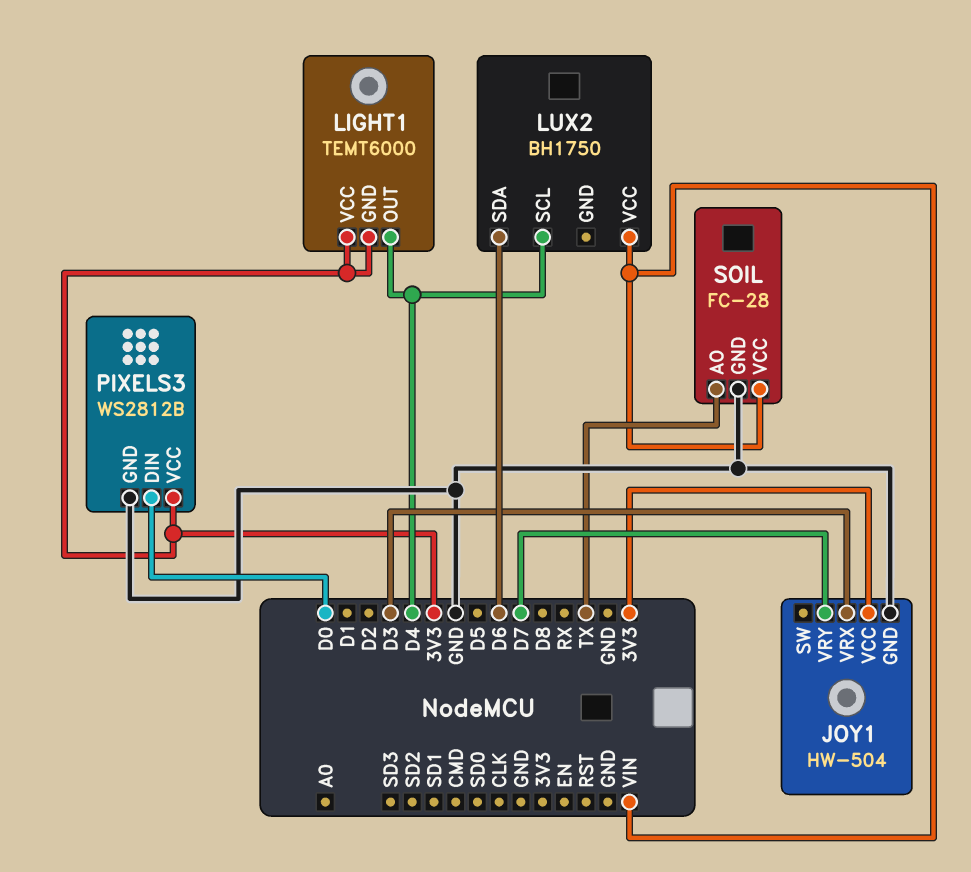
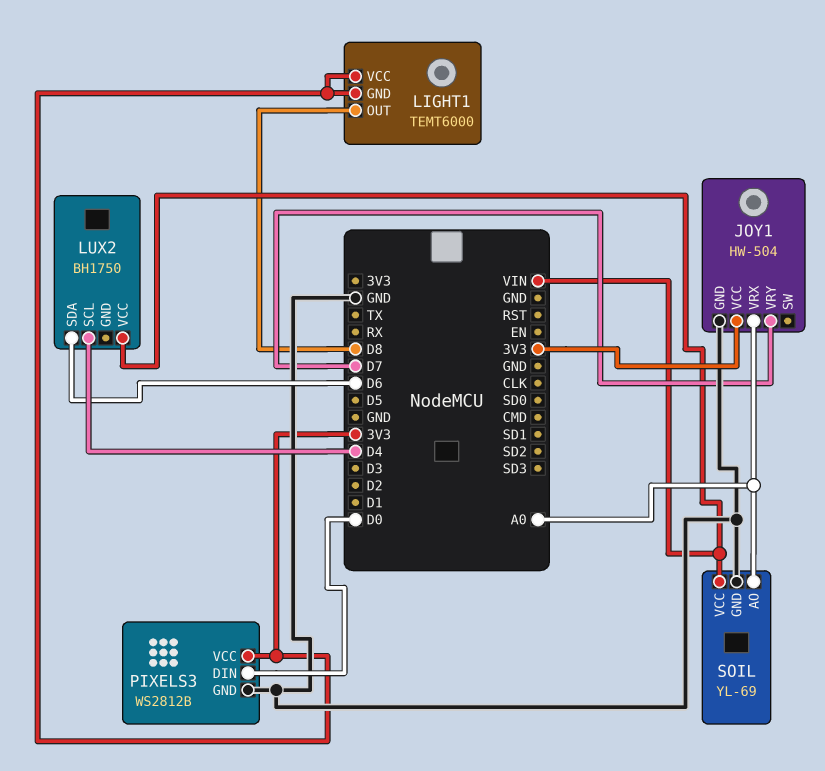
JOY1 pin VRX: D3 -> A0
LIGHT1 pin OUT: D4 -> D8
SOIL: FC-28 -> YL-69
SOIL pin AO: TX -> A0

